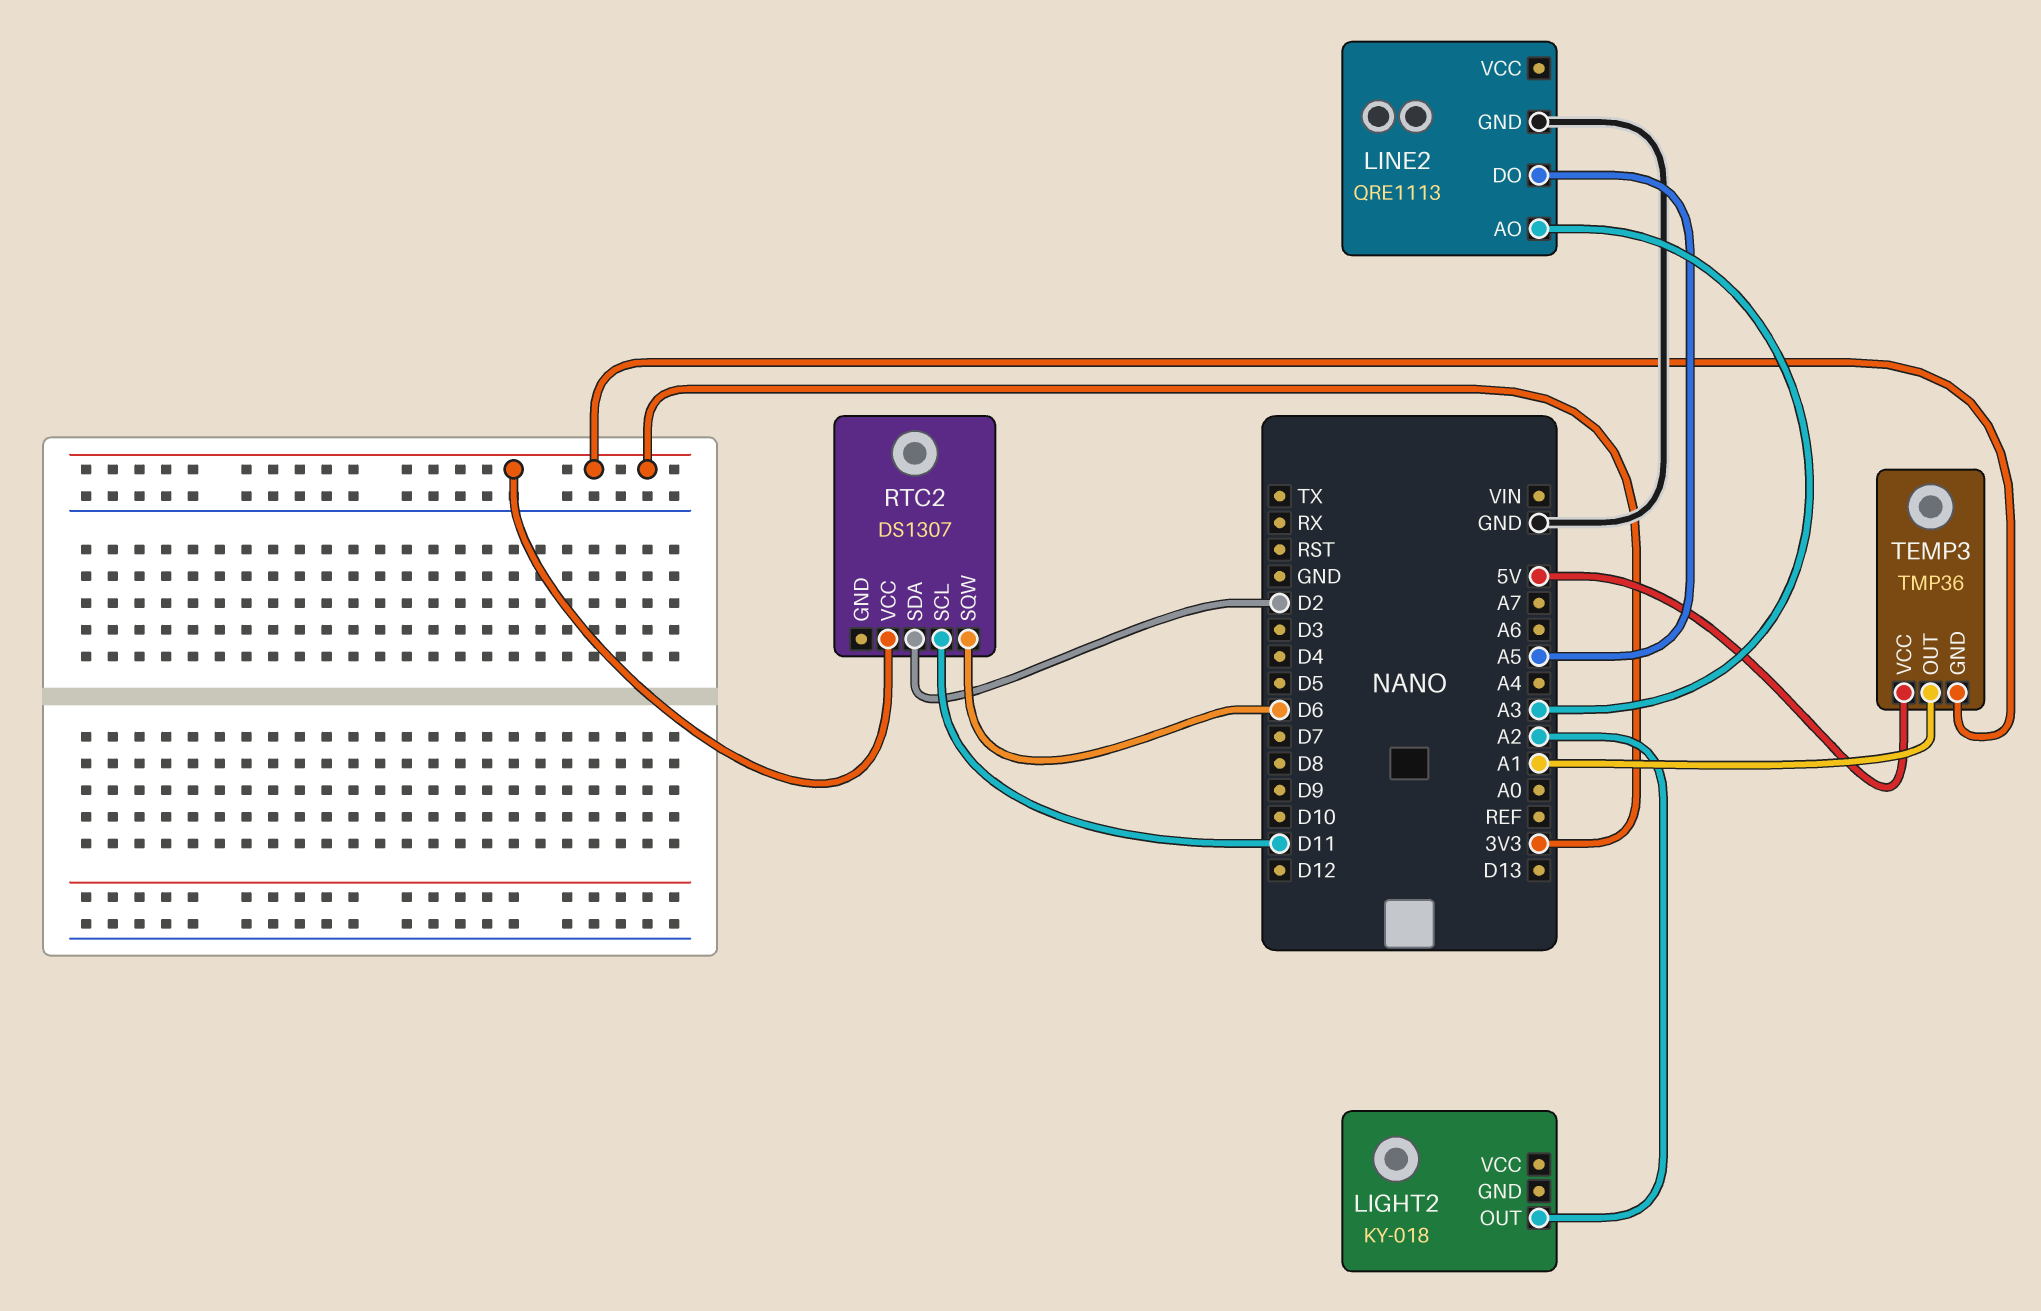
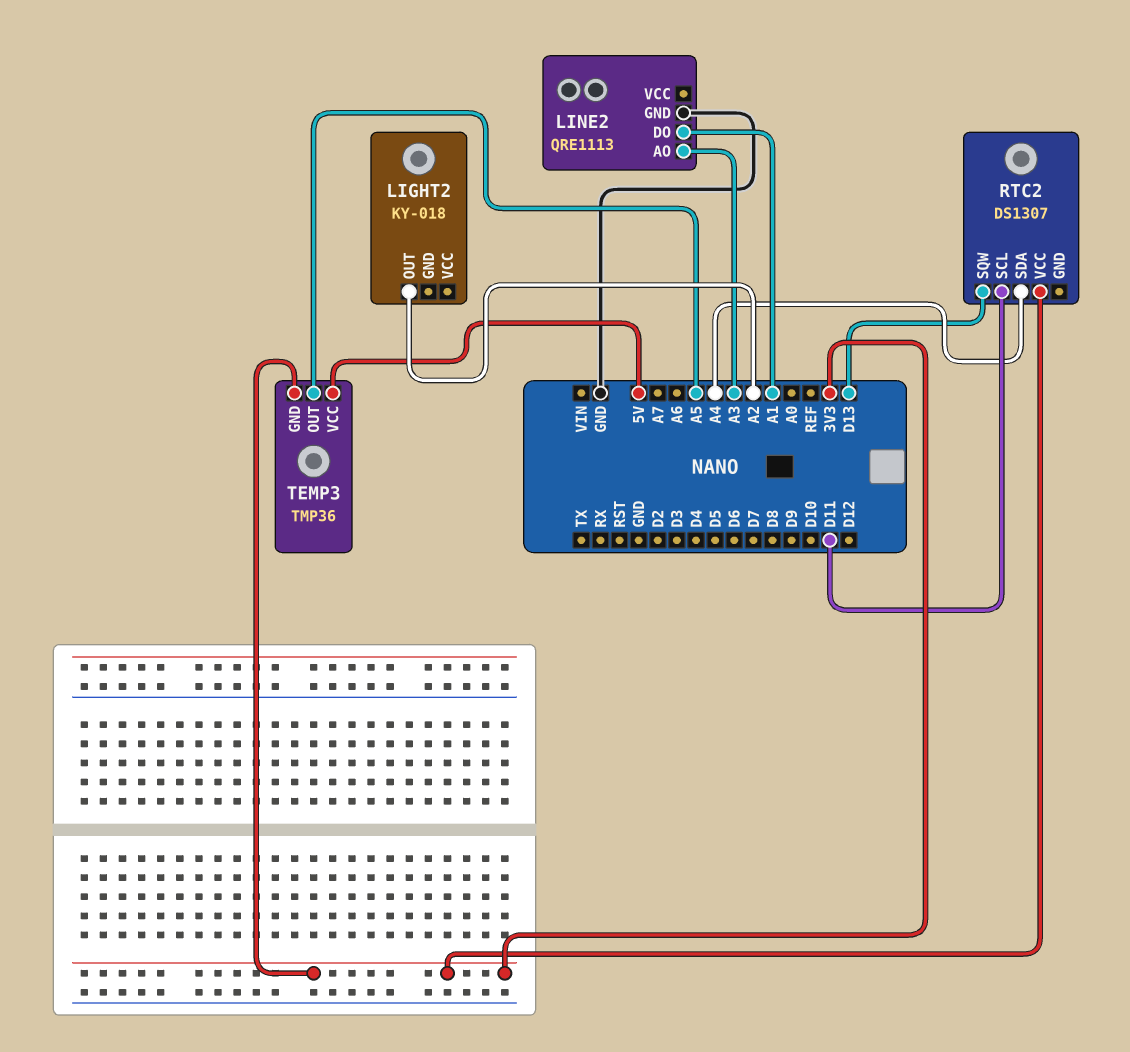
LINE2 pin DO: A5 -> A1
RTC2 pin SDA: D2 -> A4
RTC2 pin SQW: D6 -> D13
TEMP3 pin OUT: A1 -> A5

